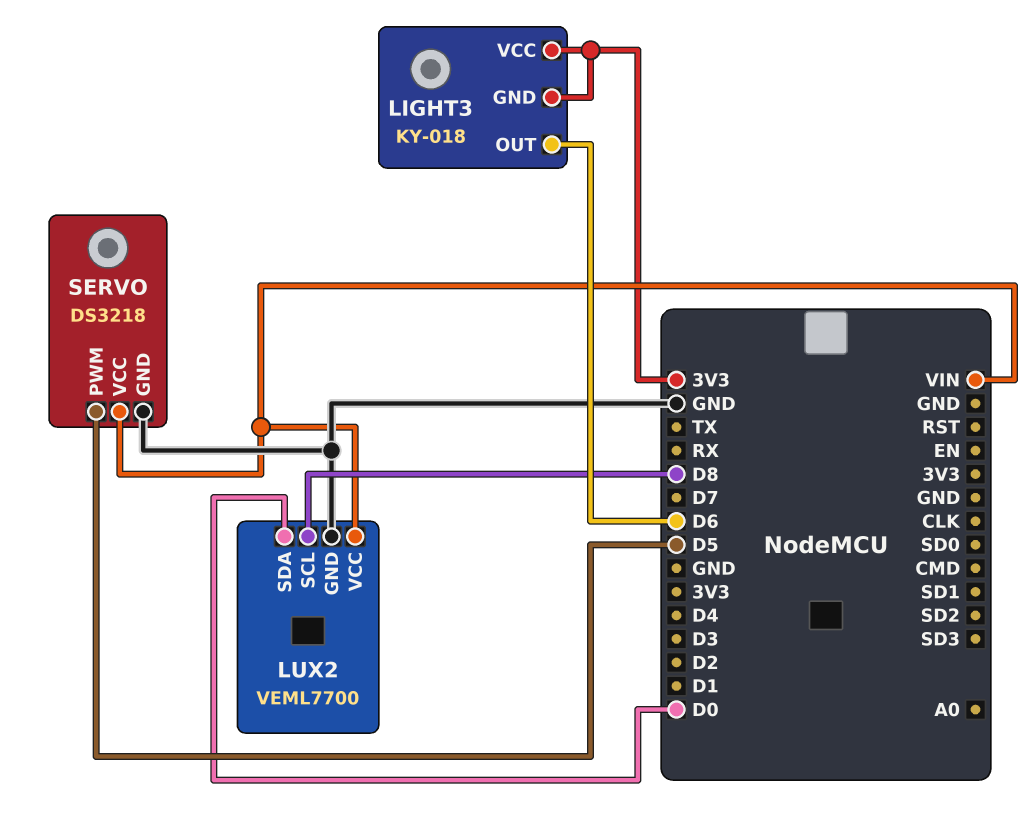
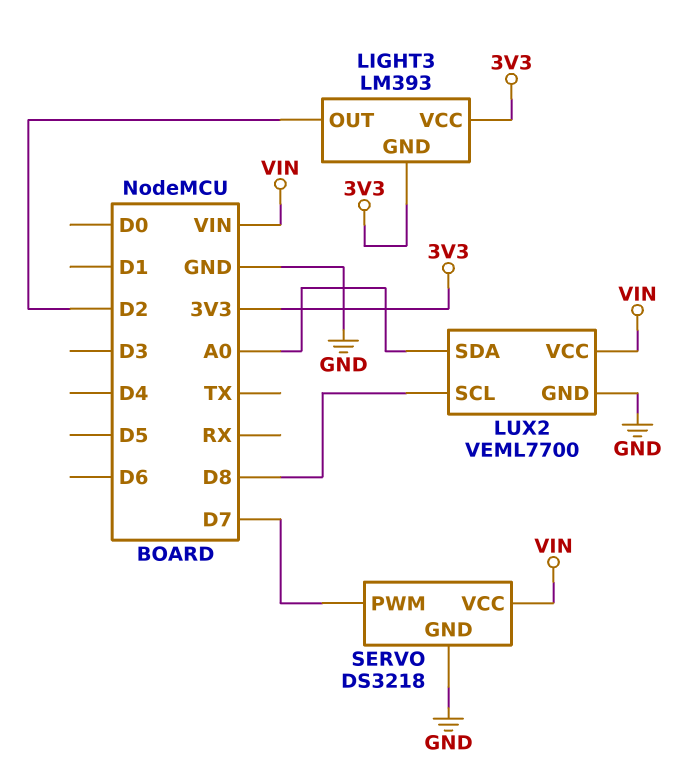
LIGHT3: KY-018 -> LM393
LIGHT3 pin OUT: D6 -> D2
LUX2 pin SDA: D0 -> A0
SERVO pin PWM: D5 -> D7

